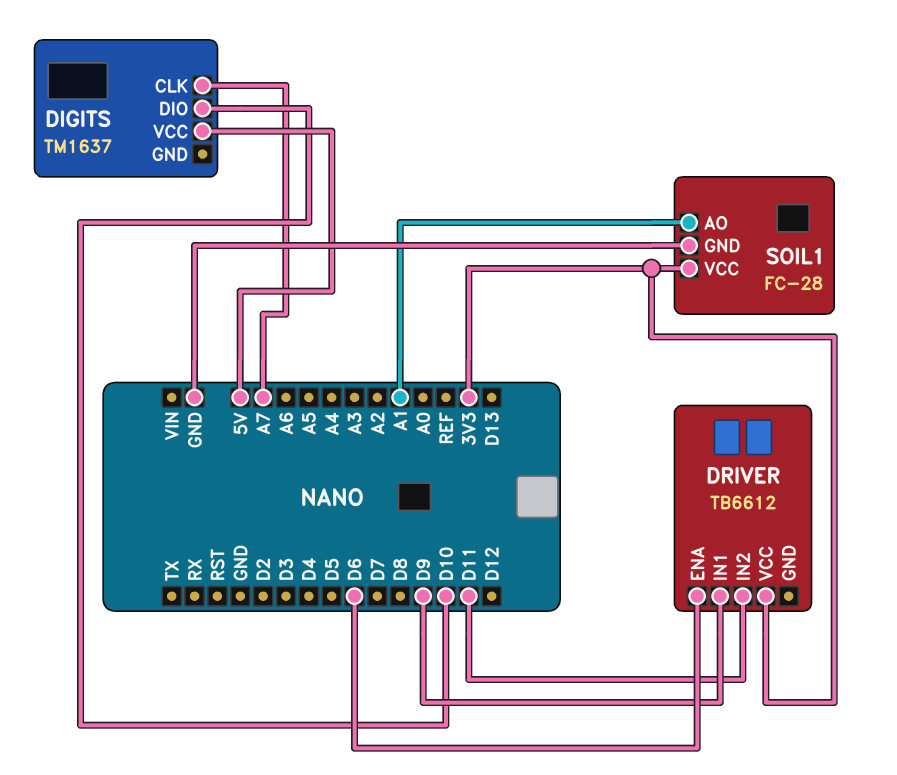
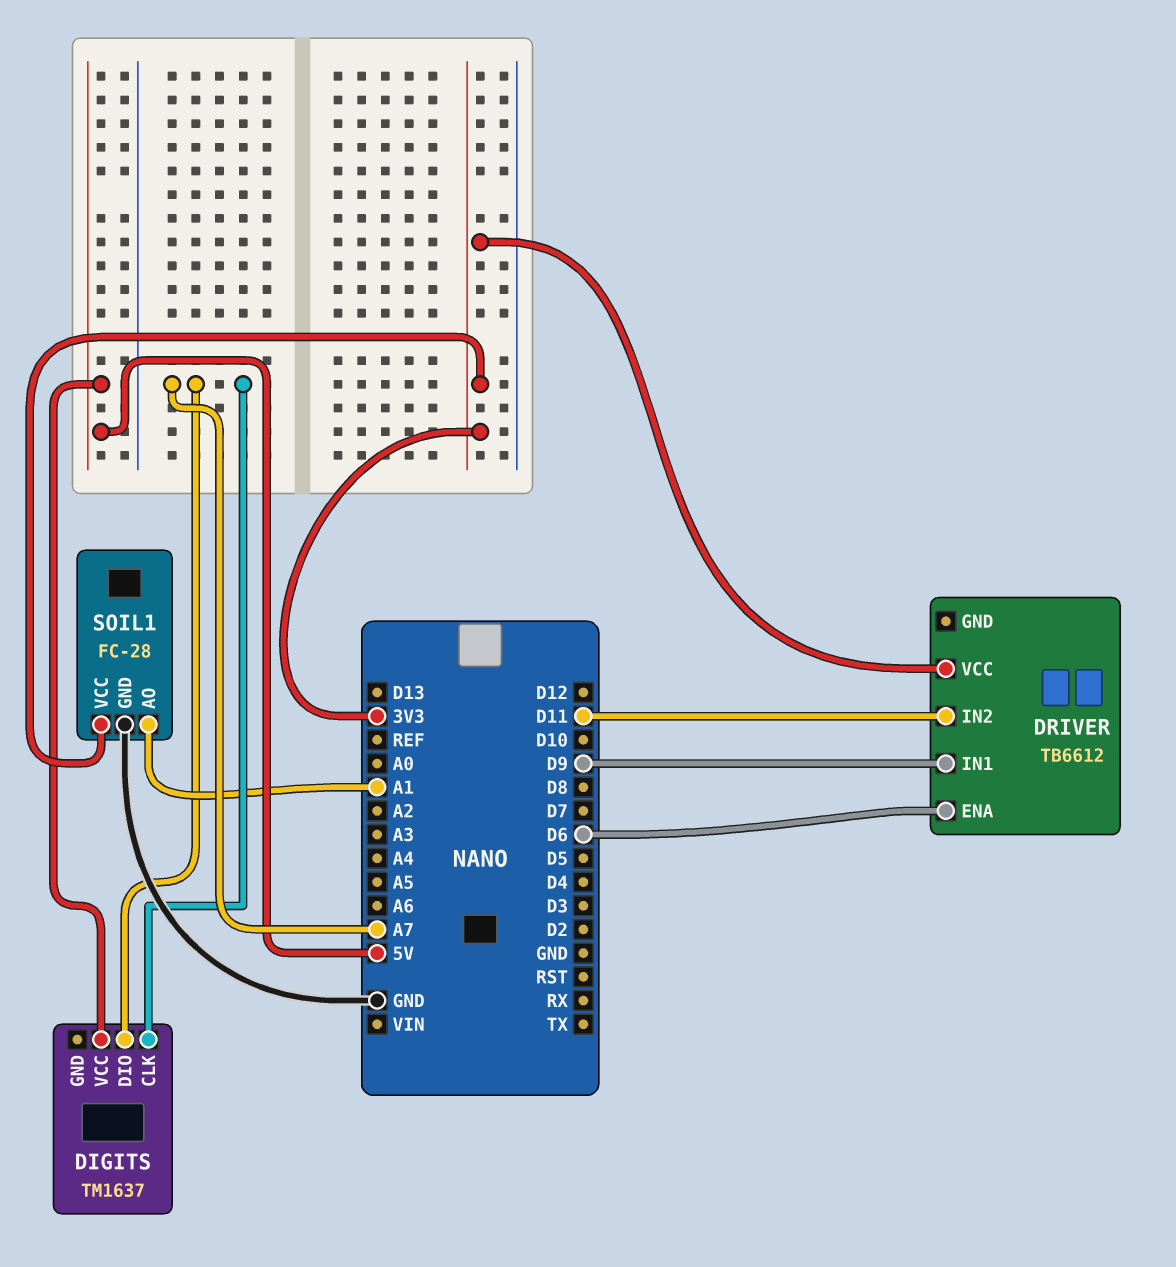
DIGITS pin DIO: D10 -> A7

